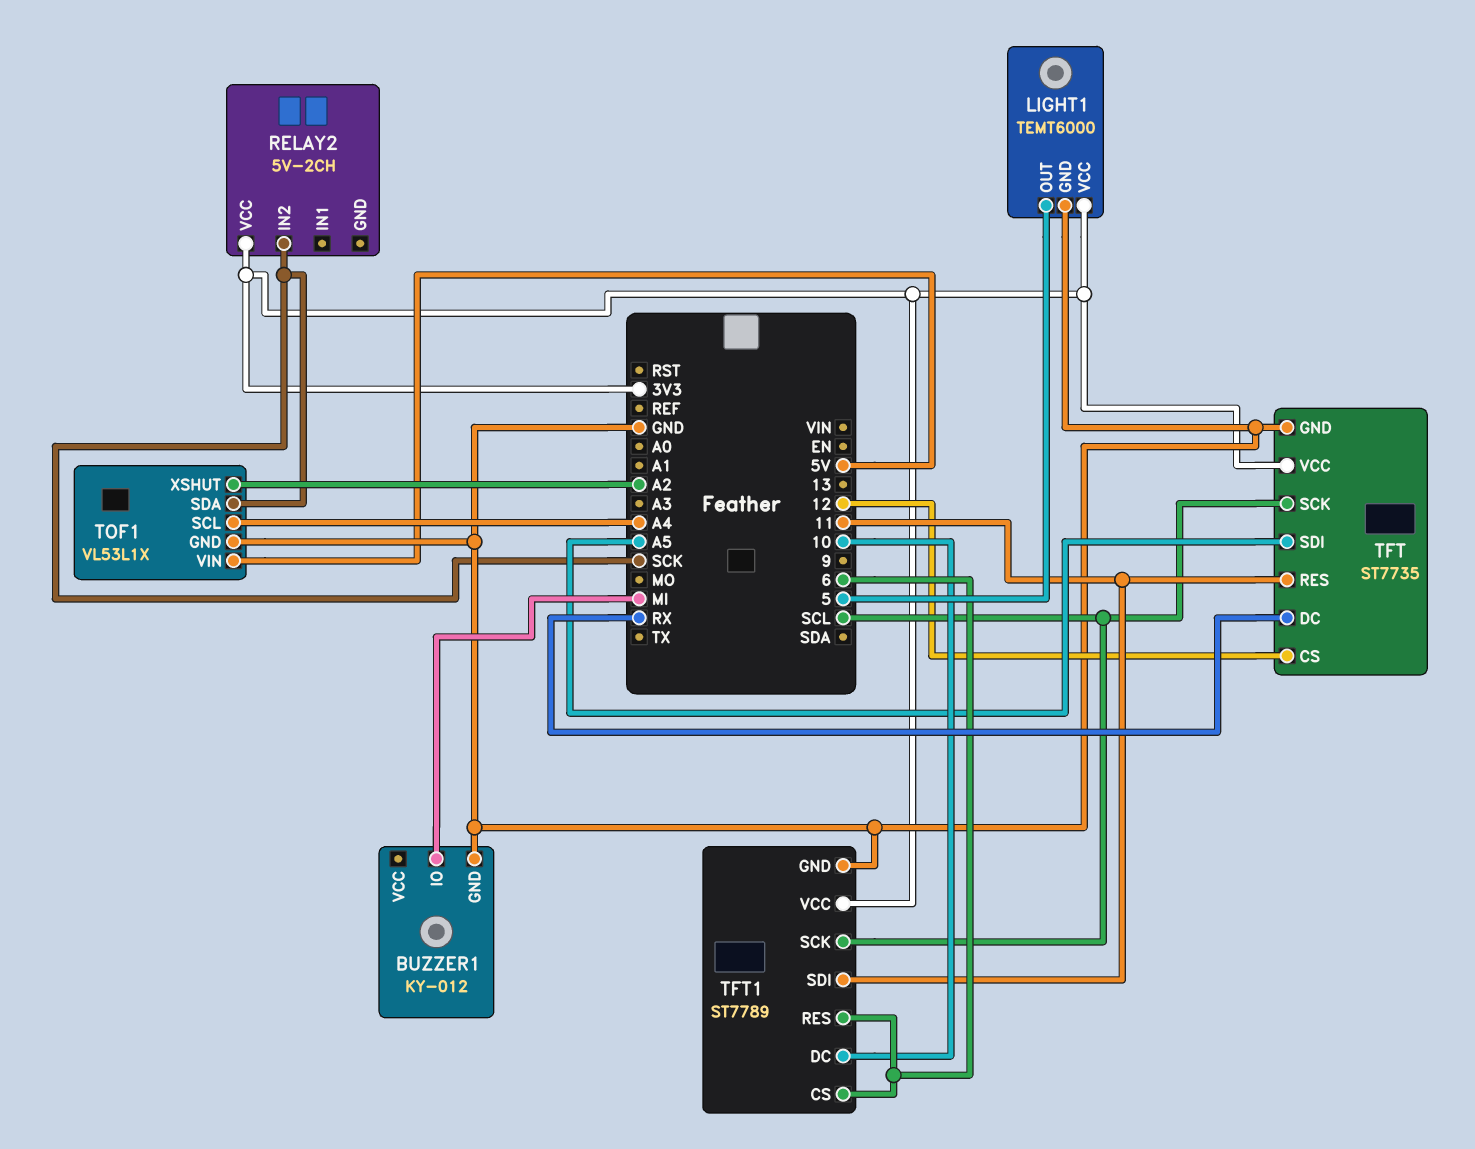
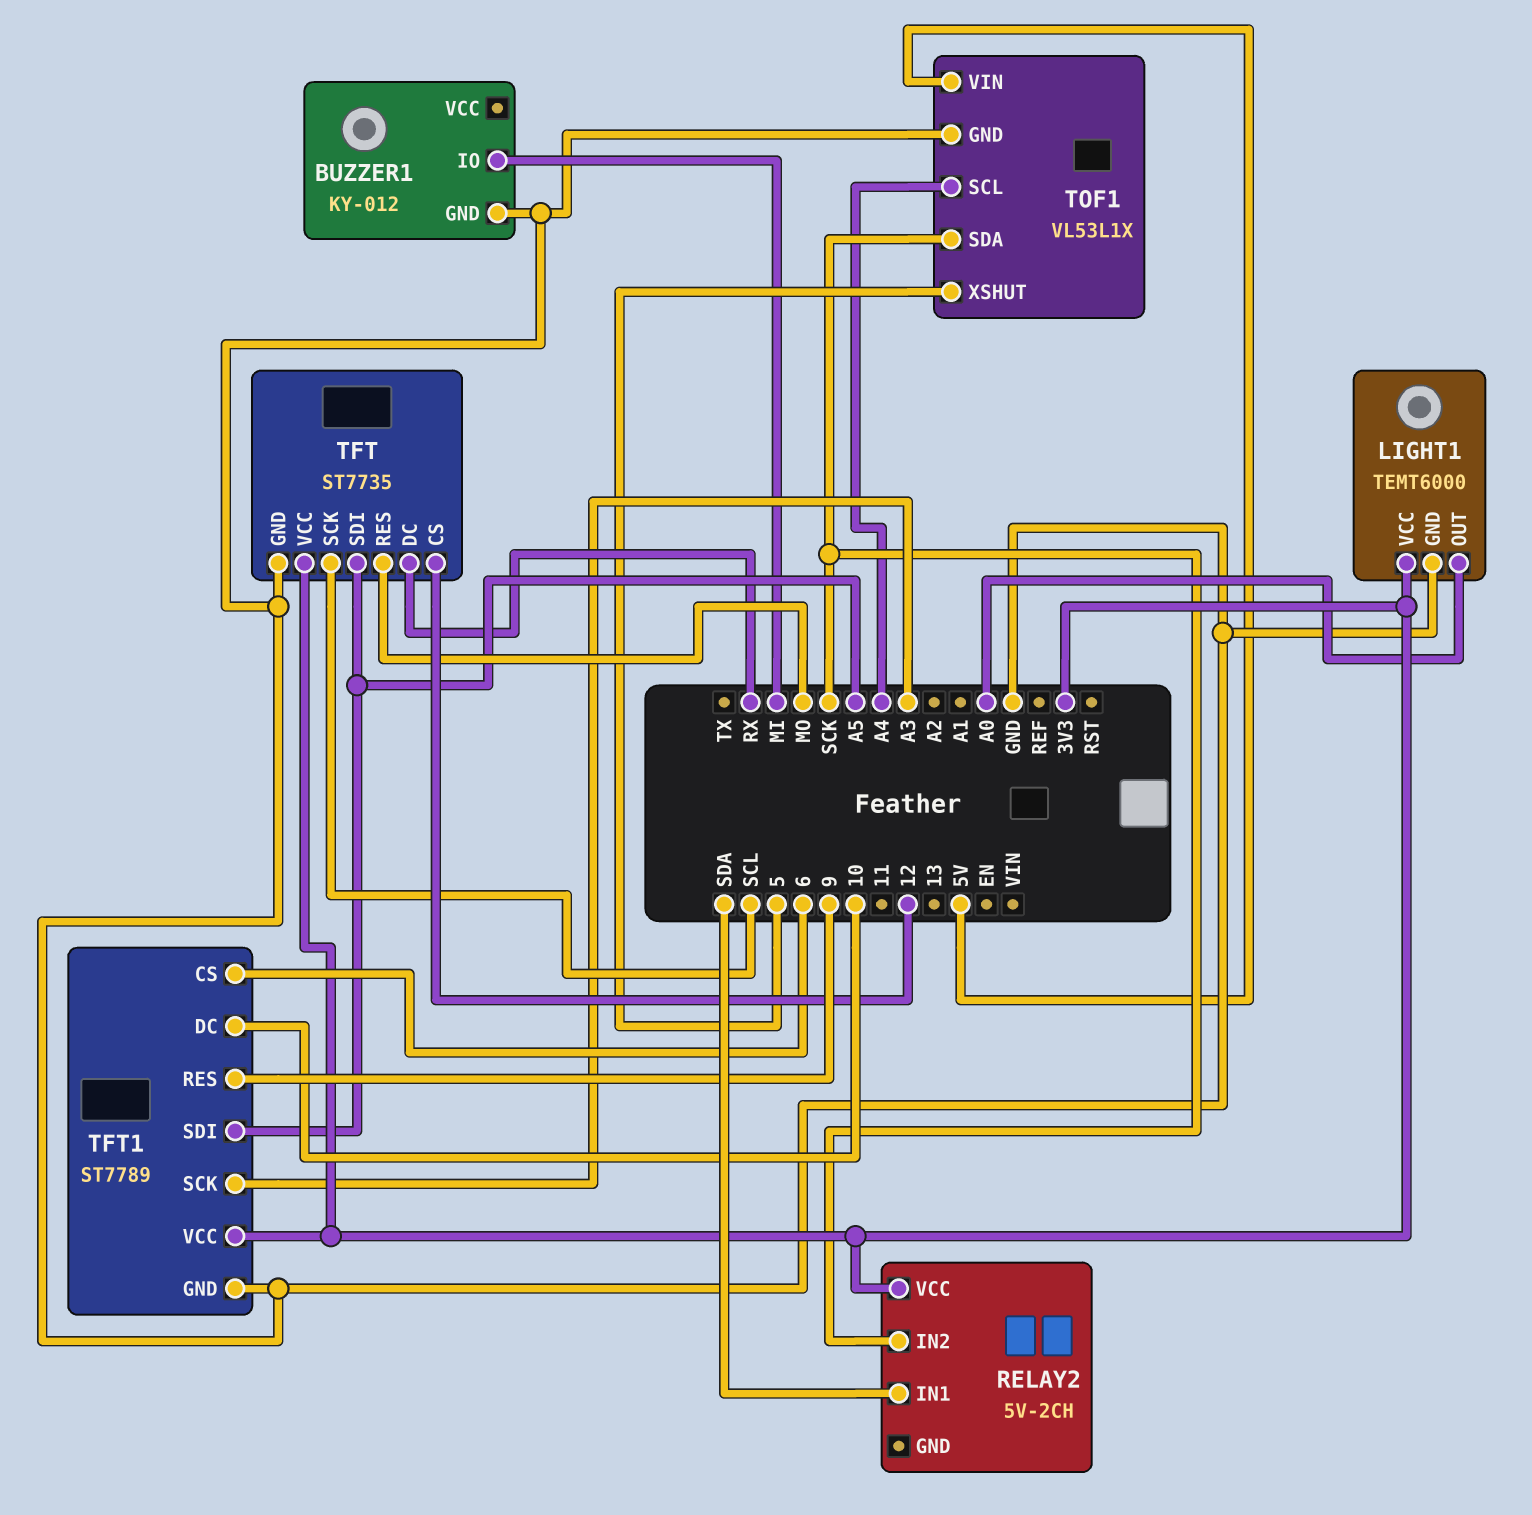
LIGHT1 pin OUT: 5 -> A0
RELAY2 pin IN1: none -> SDA
TFT pin RES: 11 -> MO
TFT1 pin RES: 6 -> 9
TFT1 pin SCK: SCL -> A3
TFT1 pin SDI: 11 -> A5
TOF1 pin XSHUT: A2 -> 5

